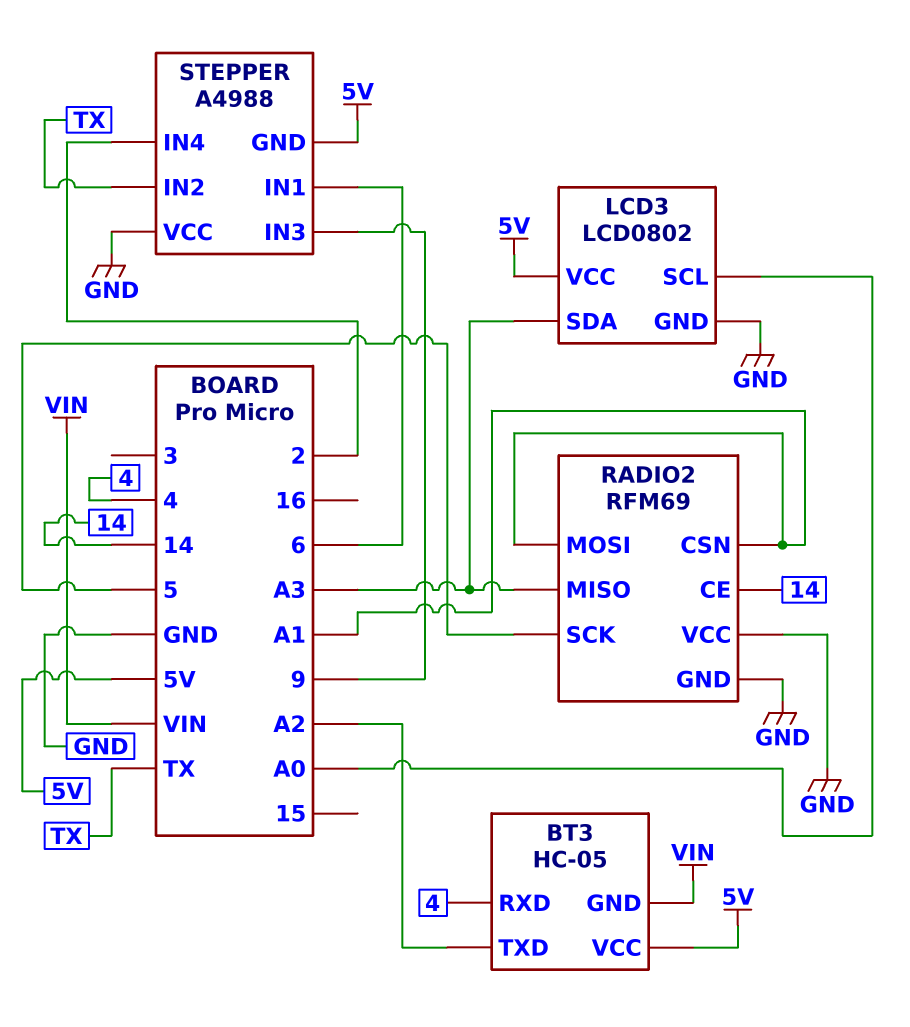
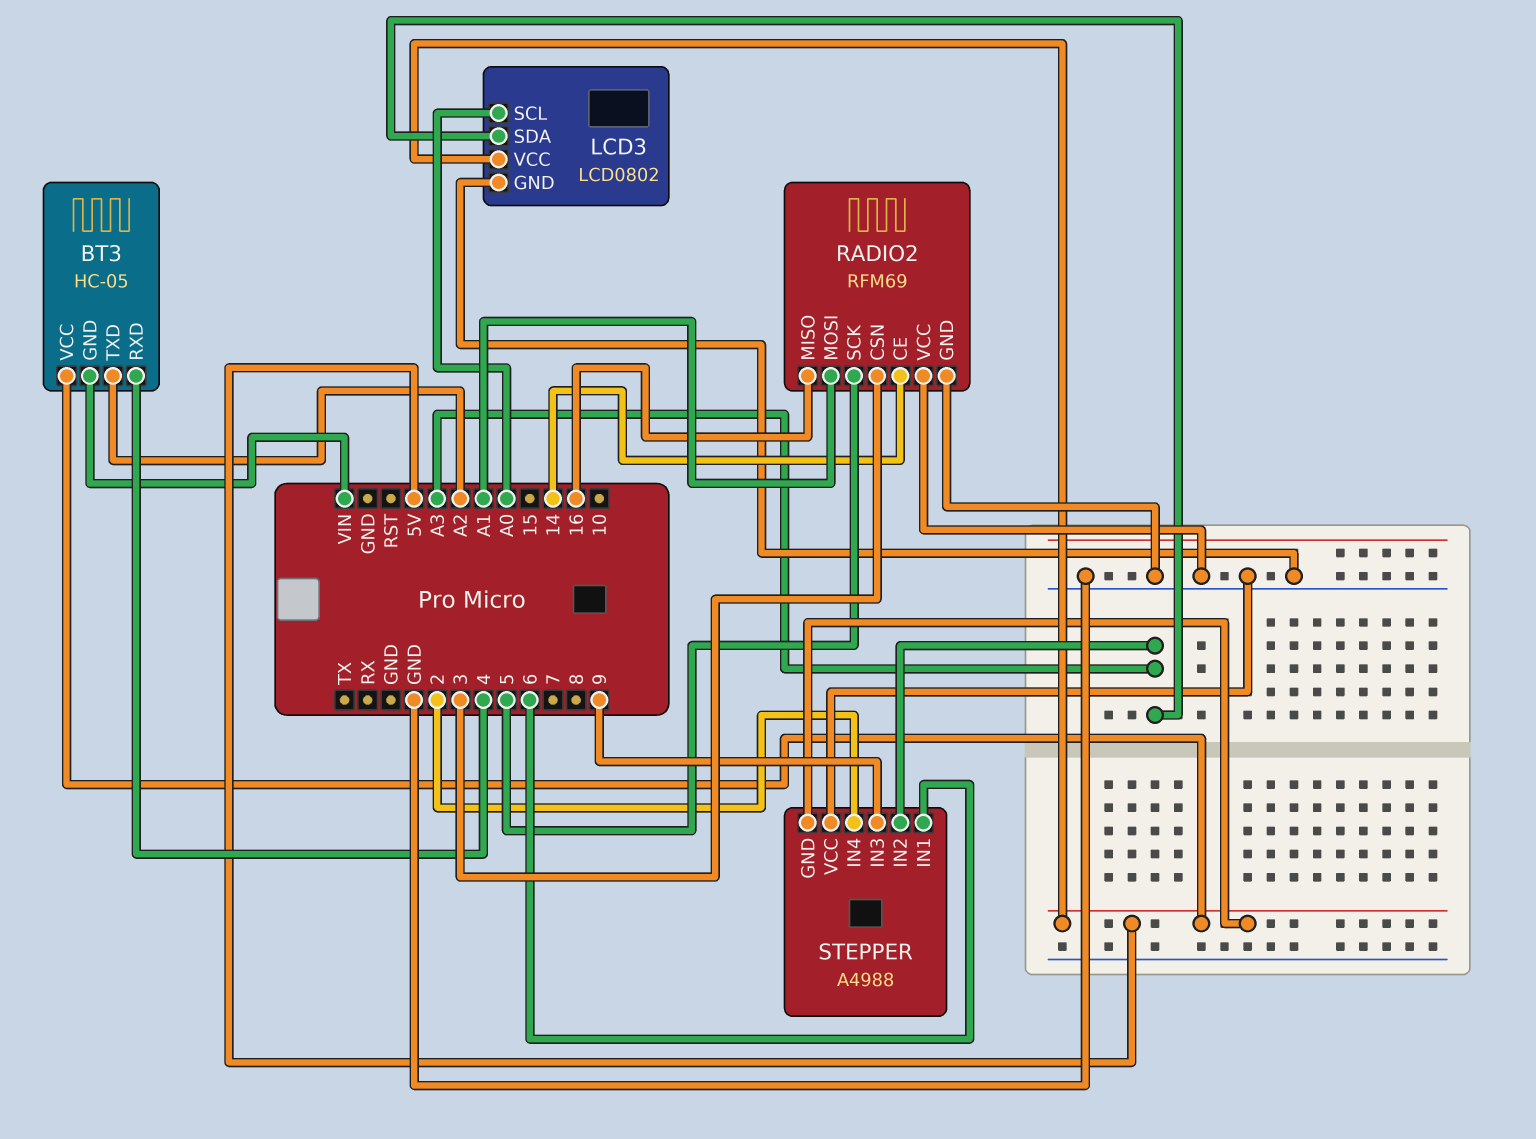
RADIO2 pin CSN: A1 -> 3
RADIO2 pin MISO: A3 -> 16
STEPPER pin IN2: TX -> A3

